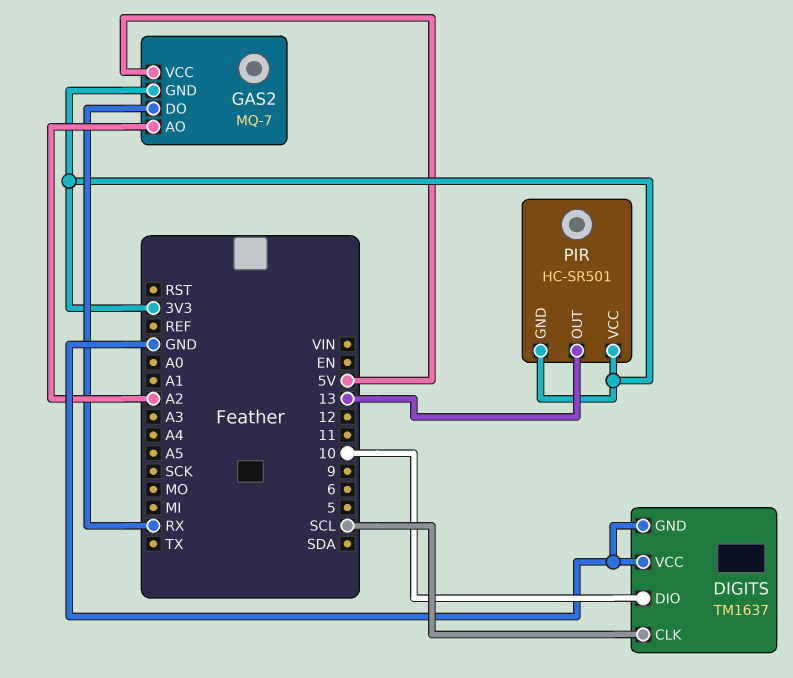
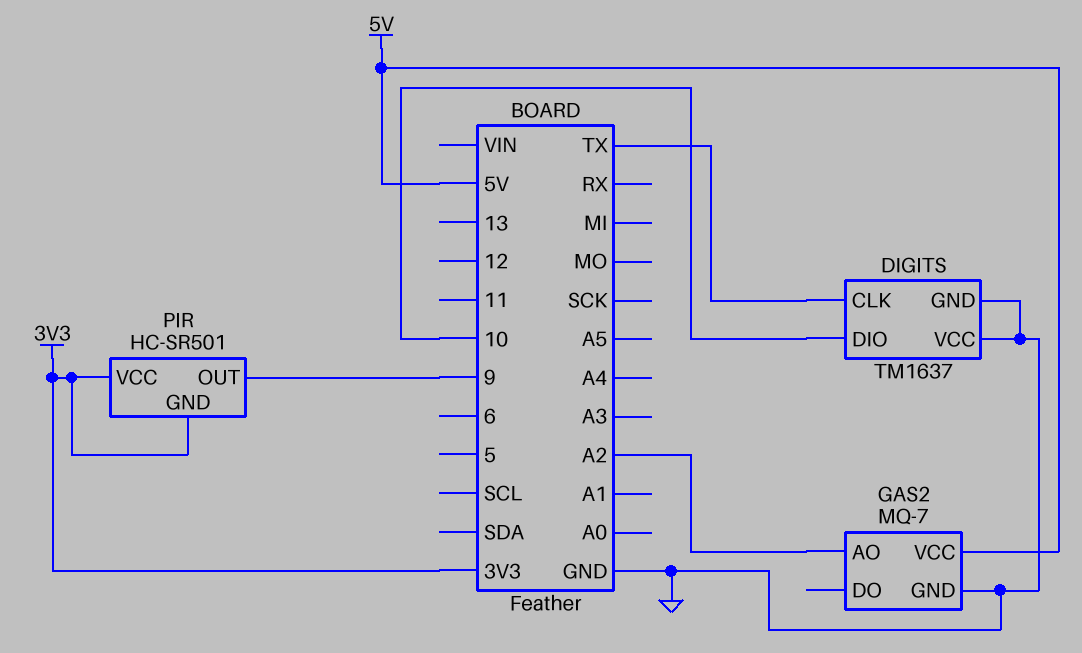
DIGITS pin CLK: SCL -> TX
GAS2 pin DO: RX -> none
GAS2 pin GND: 3V3 -> GND
PIR pin OUT: 13 -> 9

